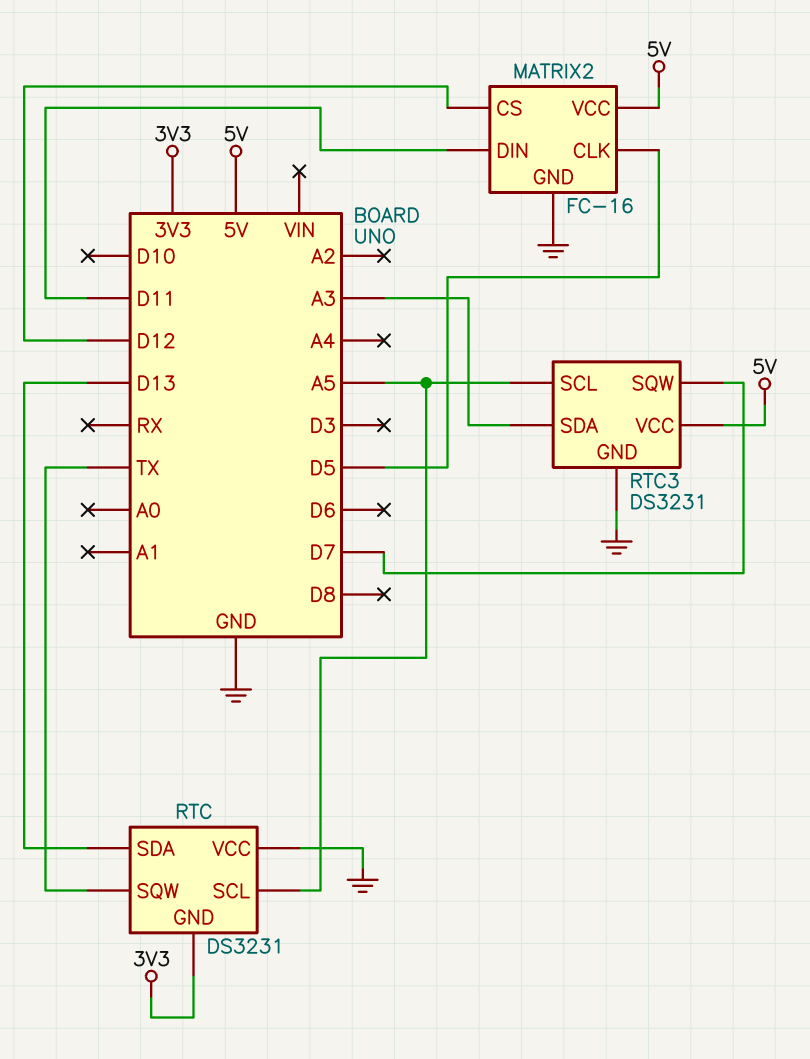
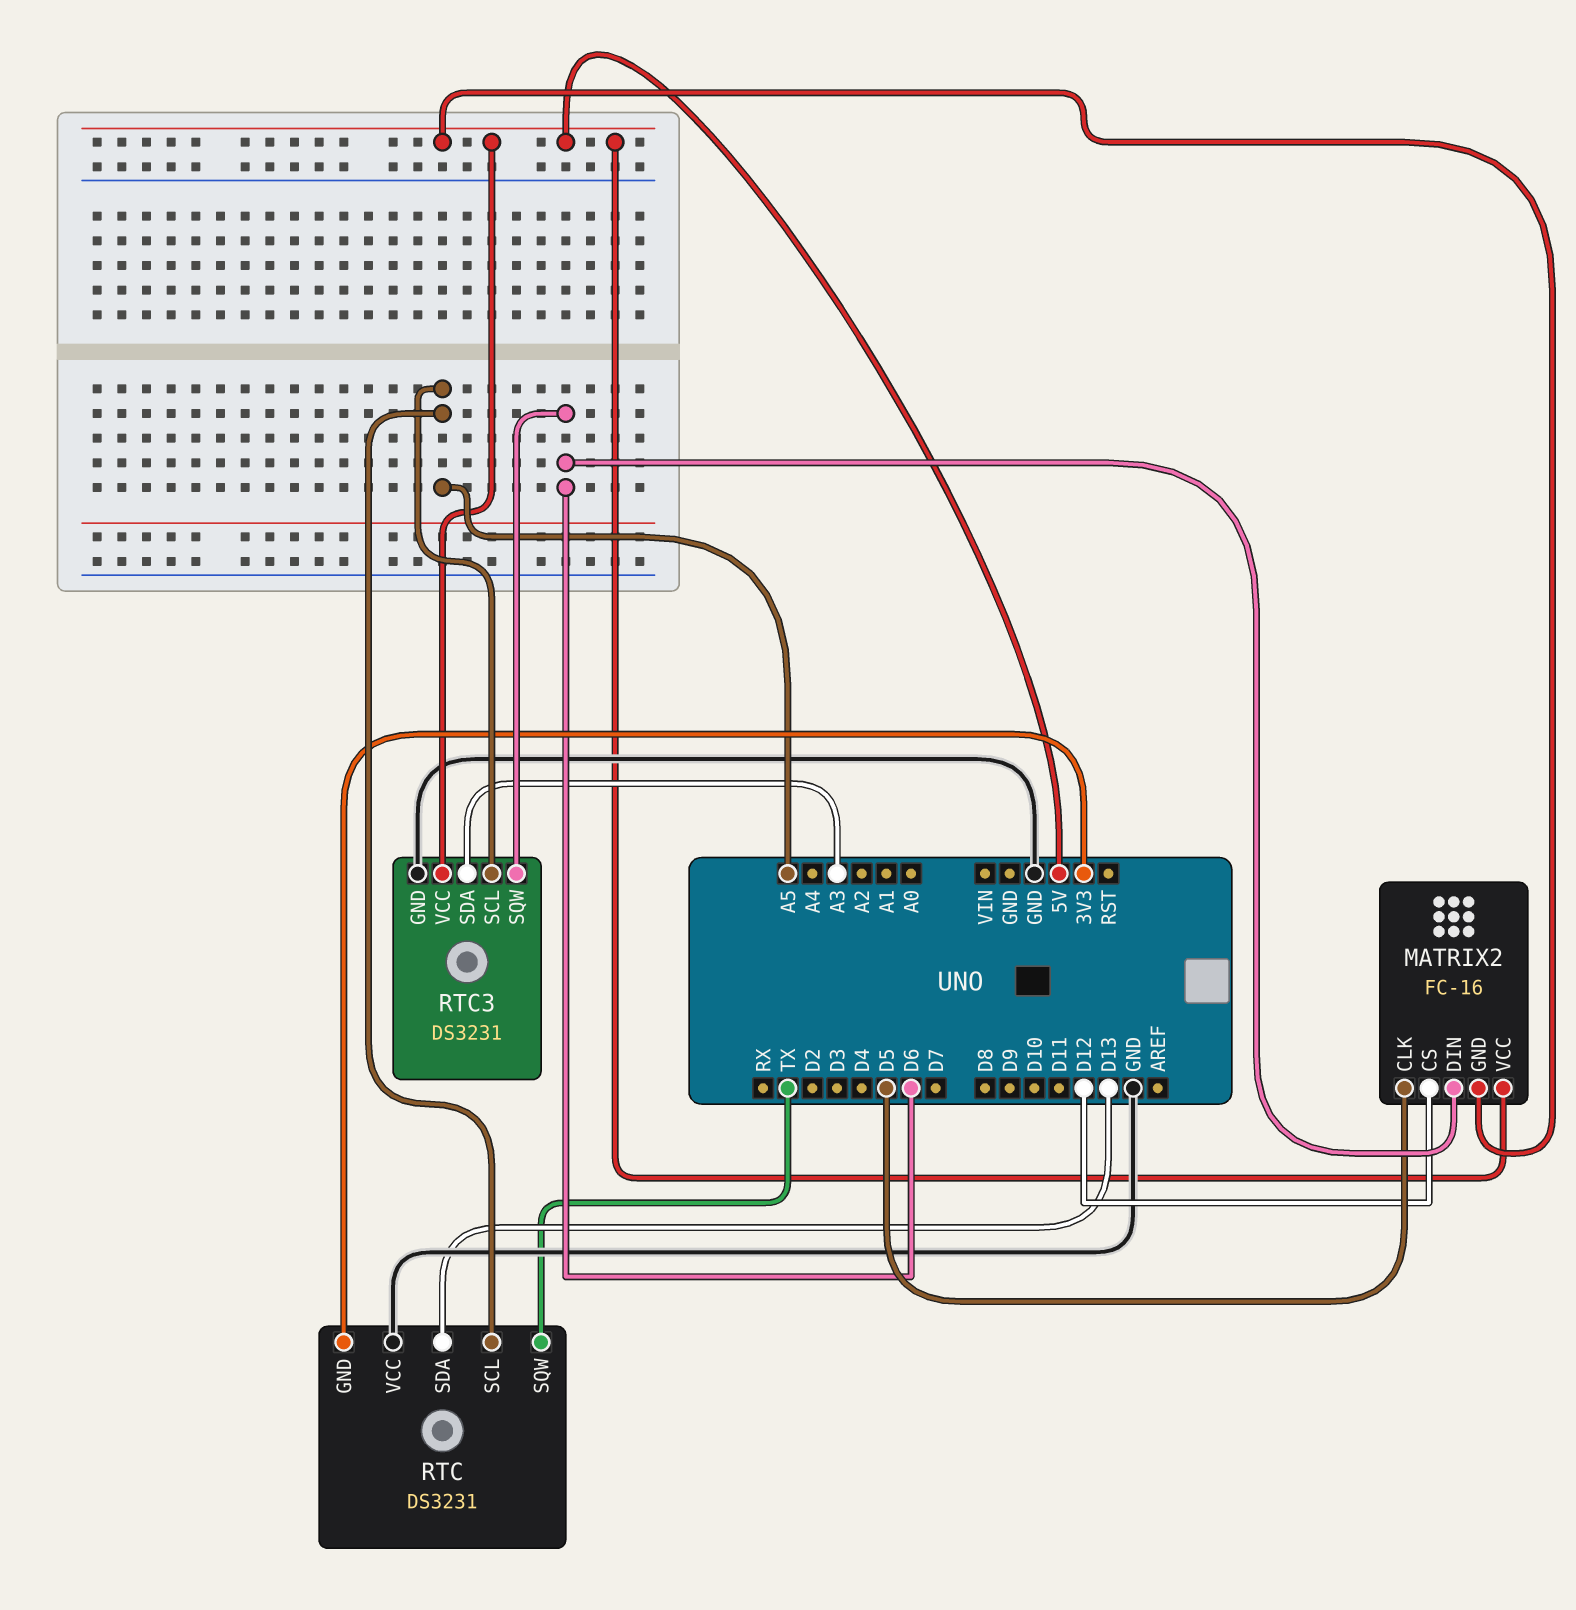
MATRIX2 pin DIN: D11 -> D6
MATRIX2 pin GND: GND -> 5V
RTC3 pin SQW: D7 -> D6

